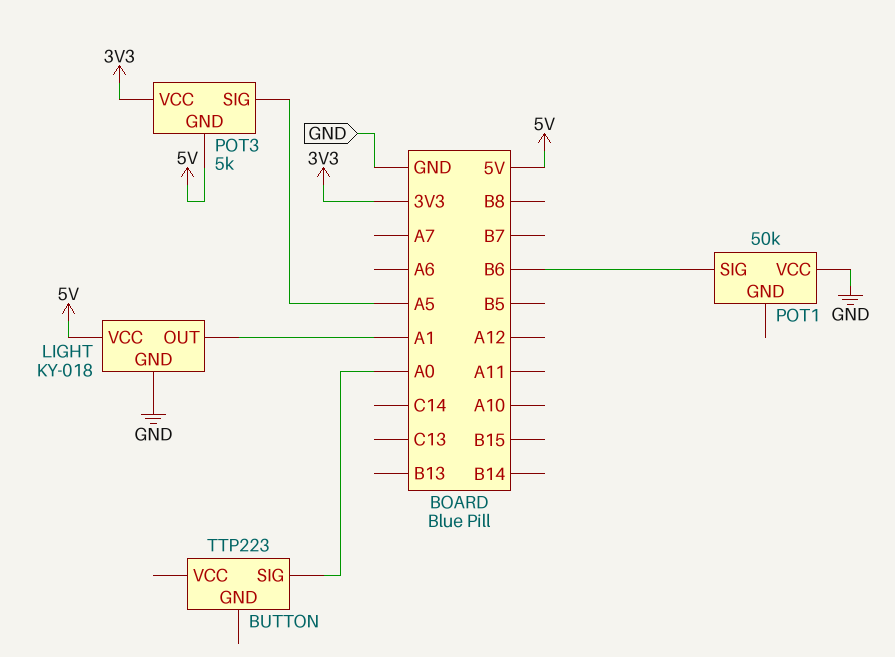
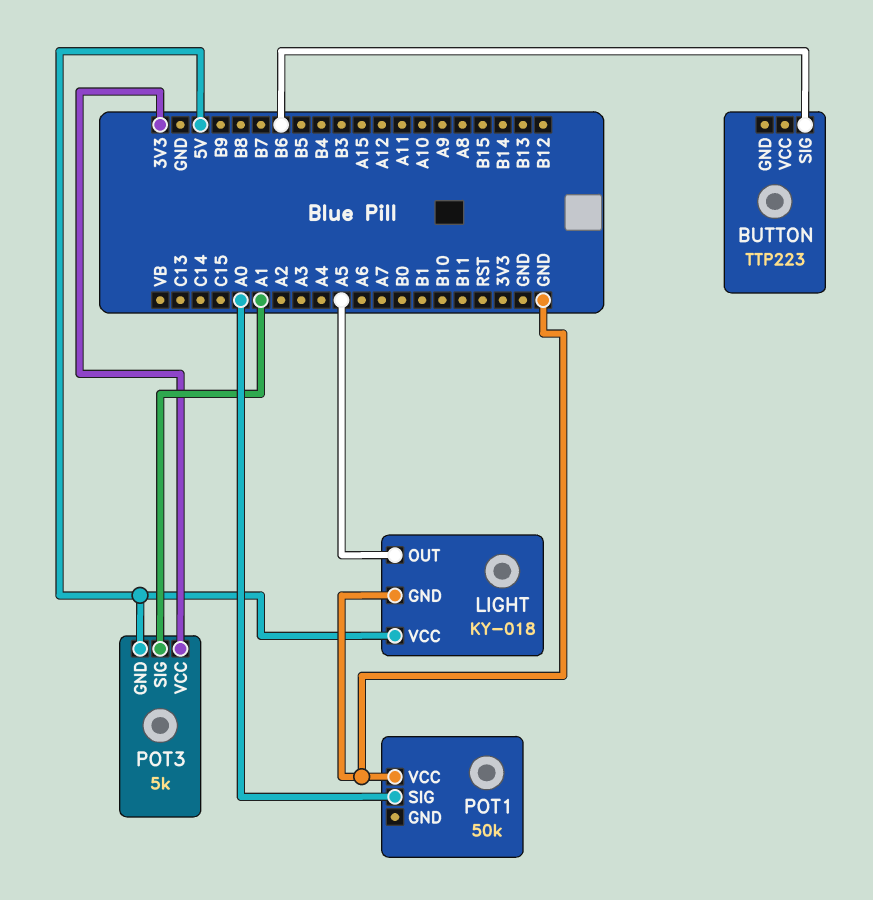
BUTTON pin SIG: A0 -> B6
LIGHT pin OUT: A1 -> A5
POT1 pin SIG: B6 -> A0
POT3 pin SIG: A5 -> A1

